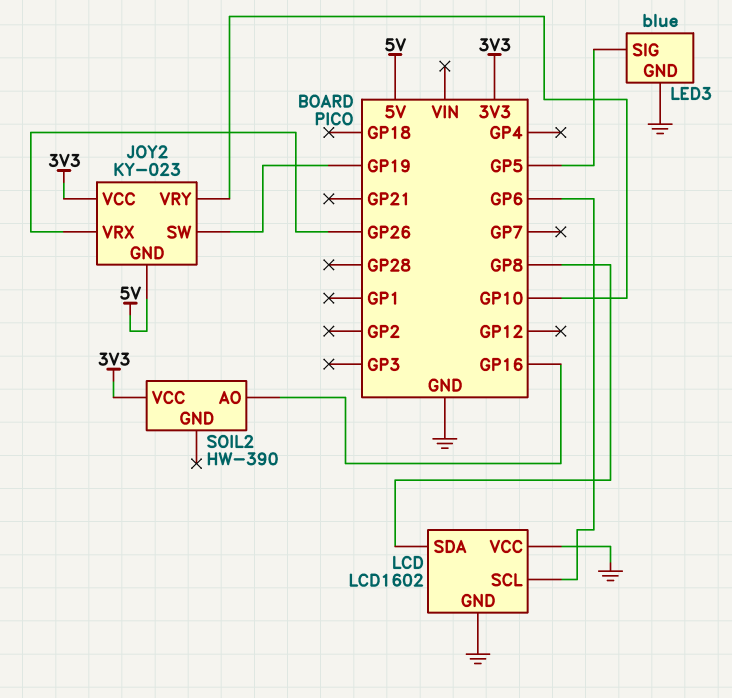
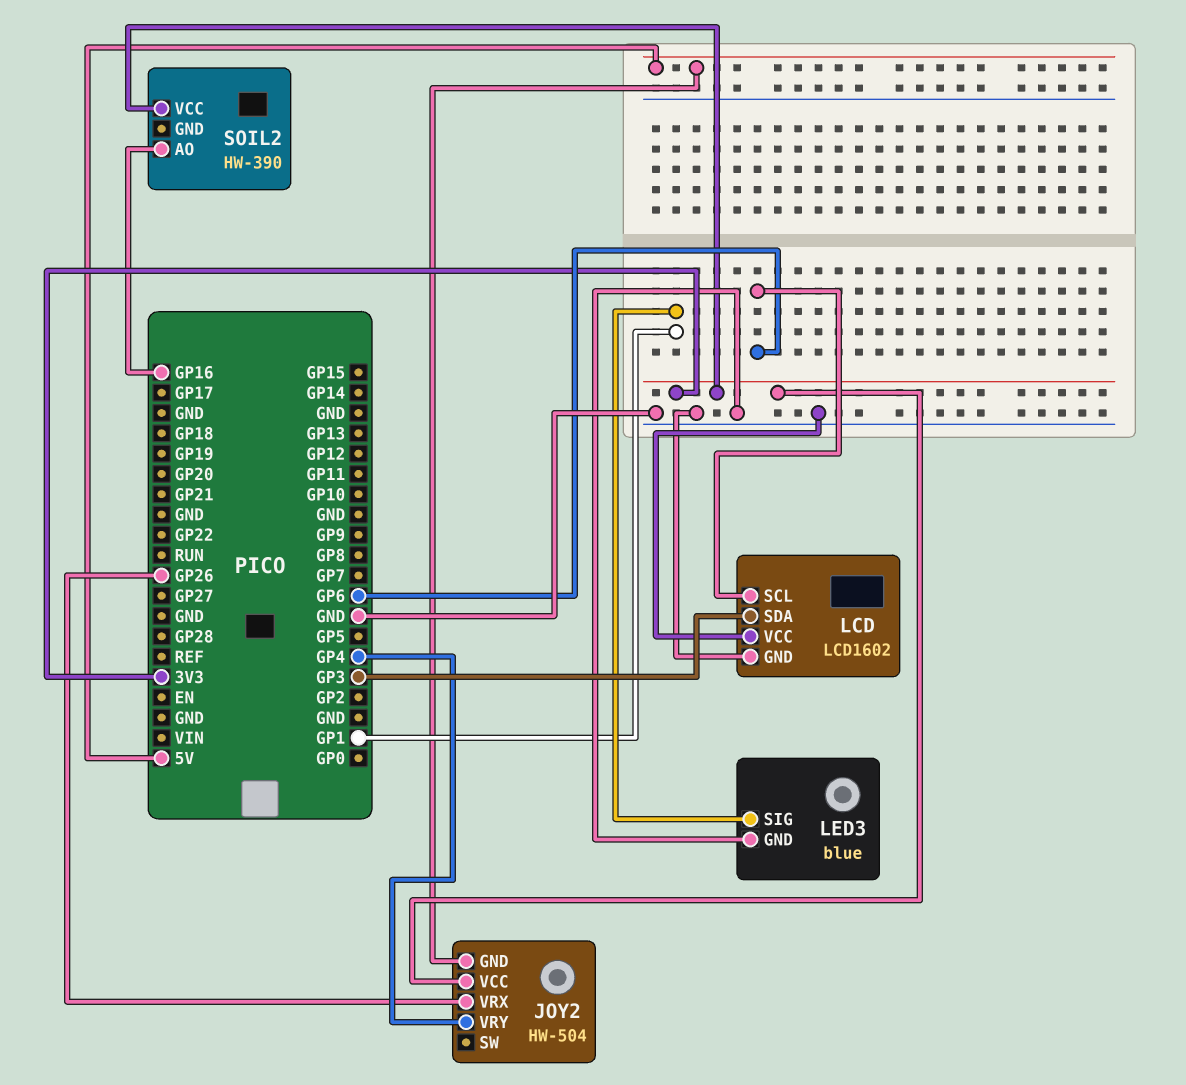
JOY2: KY-023 -> HW-504
JOY2 pin SW: GP19 -> none
JOY2 pin VRY: GP10 -> GP4
LCD pin SDA: GP8 -> GP3
LED3 pin SIG: GP5 -> GP1

